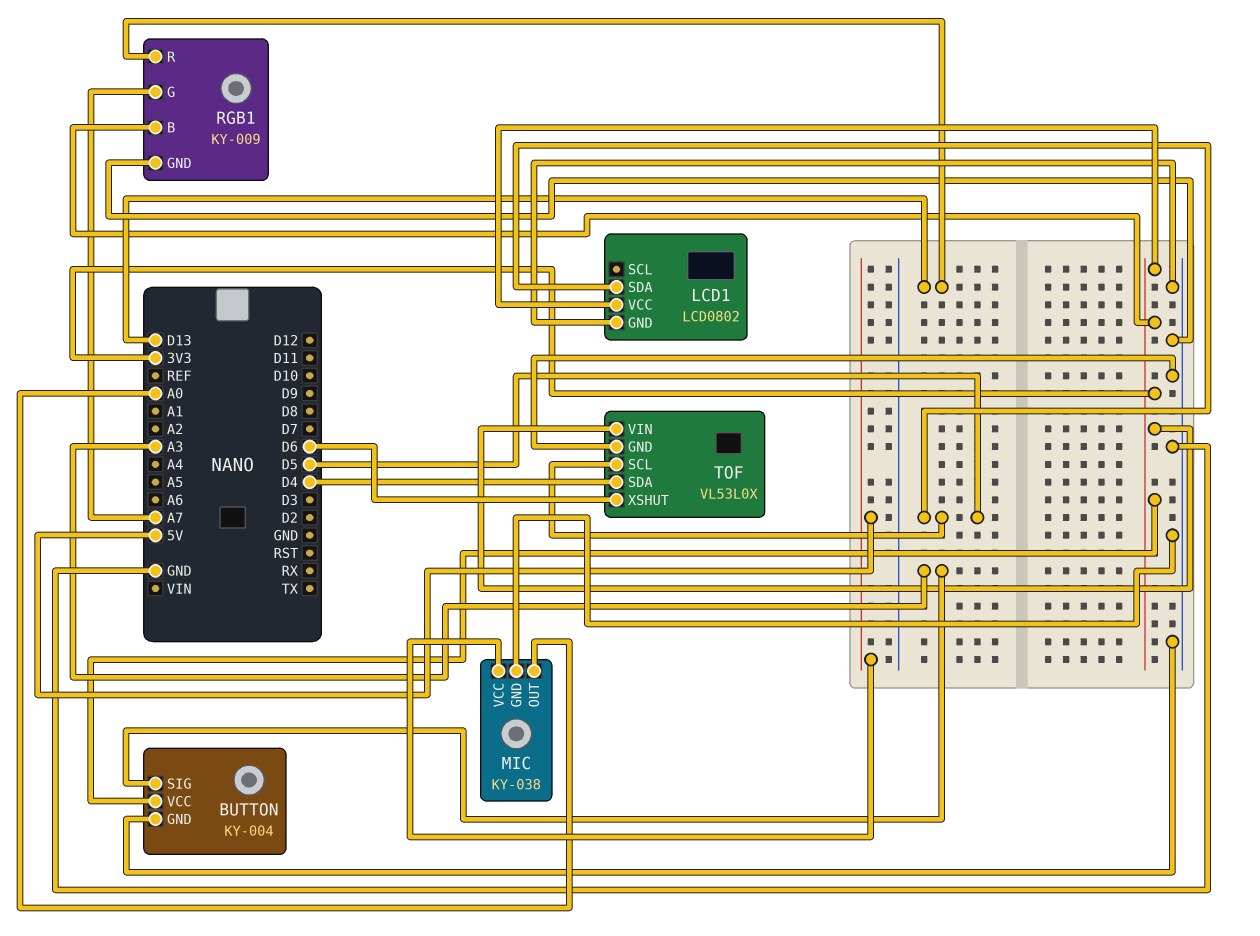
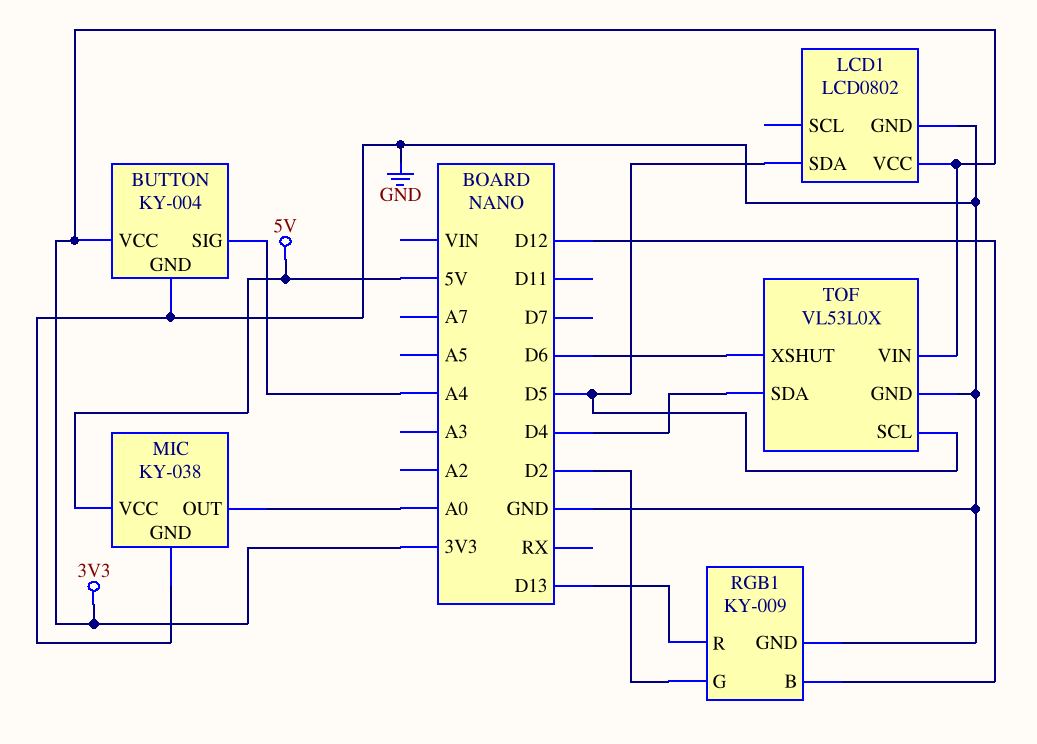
BUTTON pin SIG: A3 -> A4
RGB1 pin B: 3V3 -> D12
RGB1 pin G: A7 -> D2

